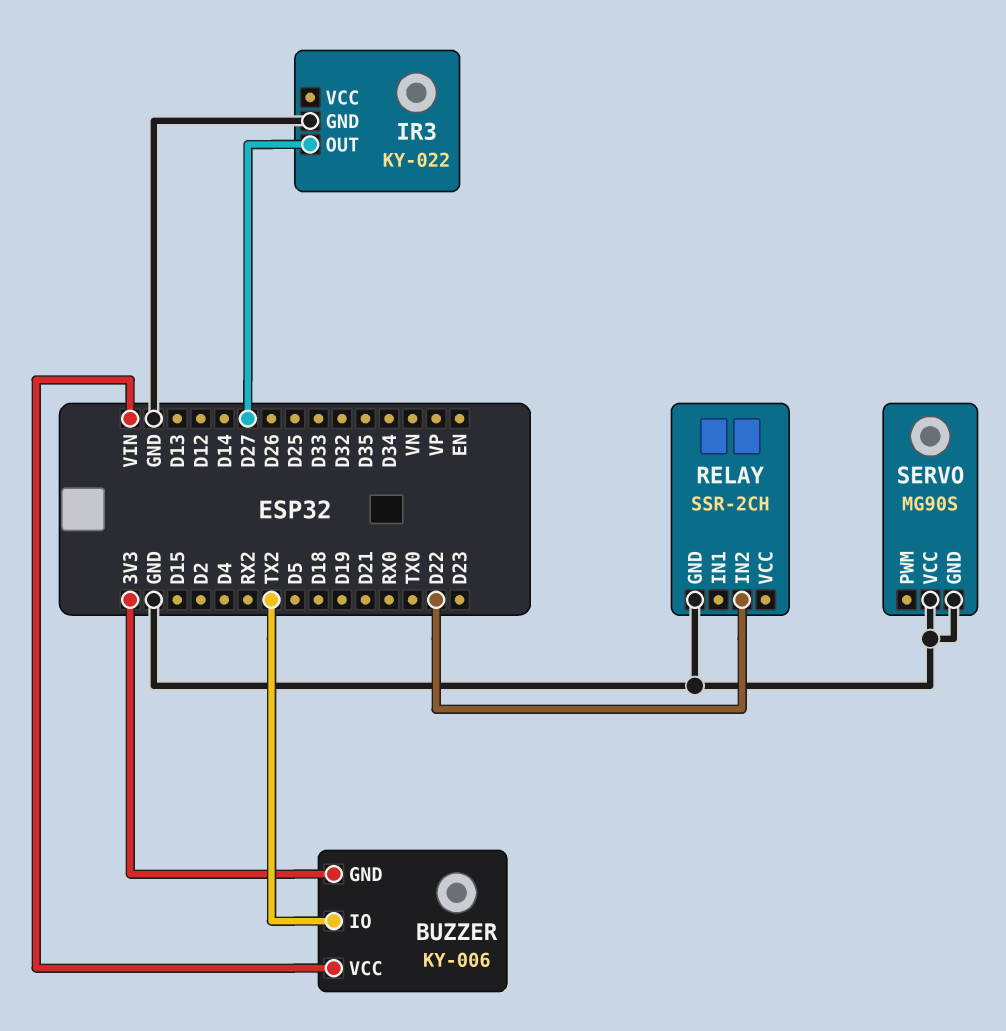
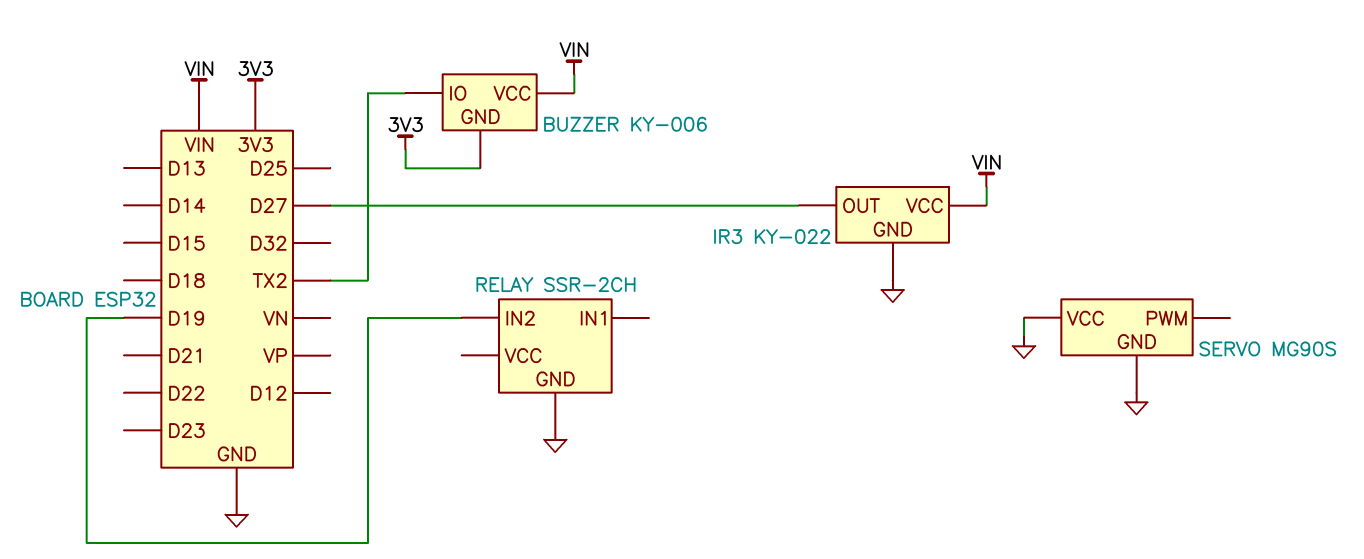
IR3 pin VCC: none -> VIN
RELAY pin IN2: D22 -> D19

